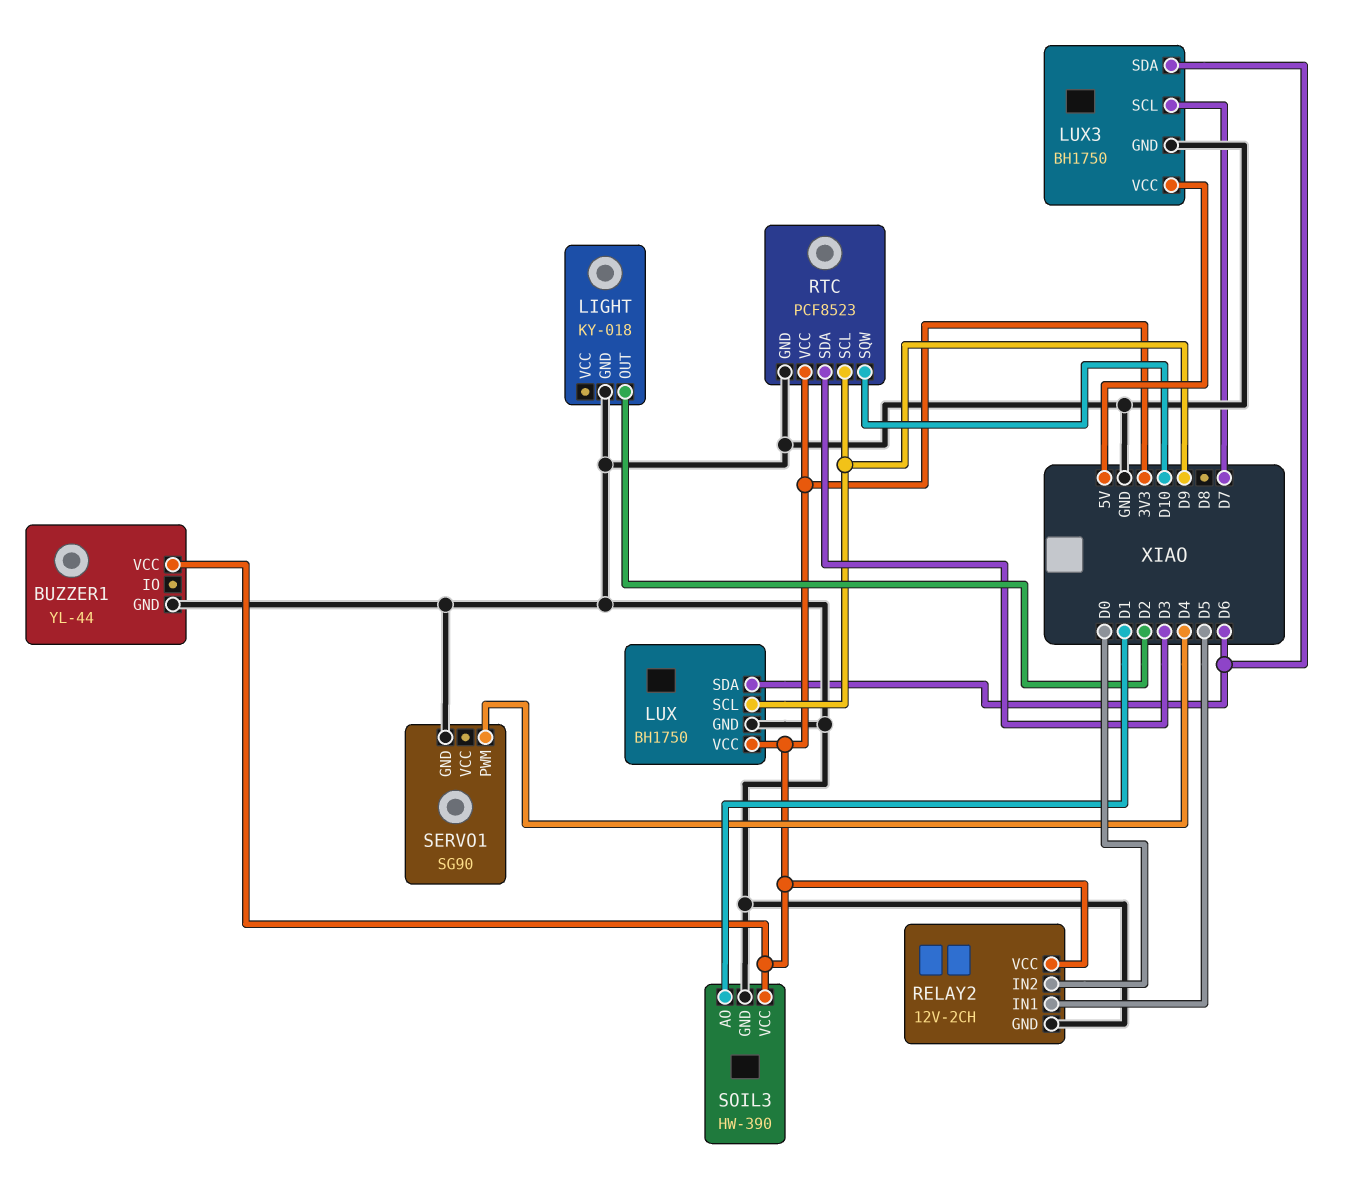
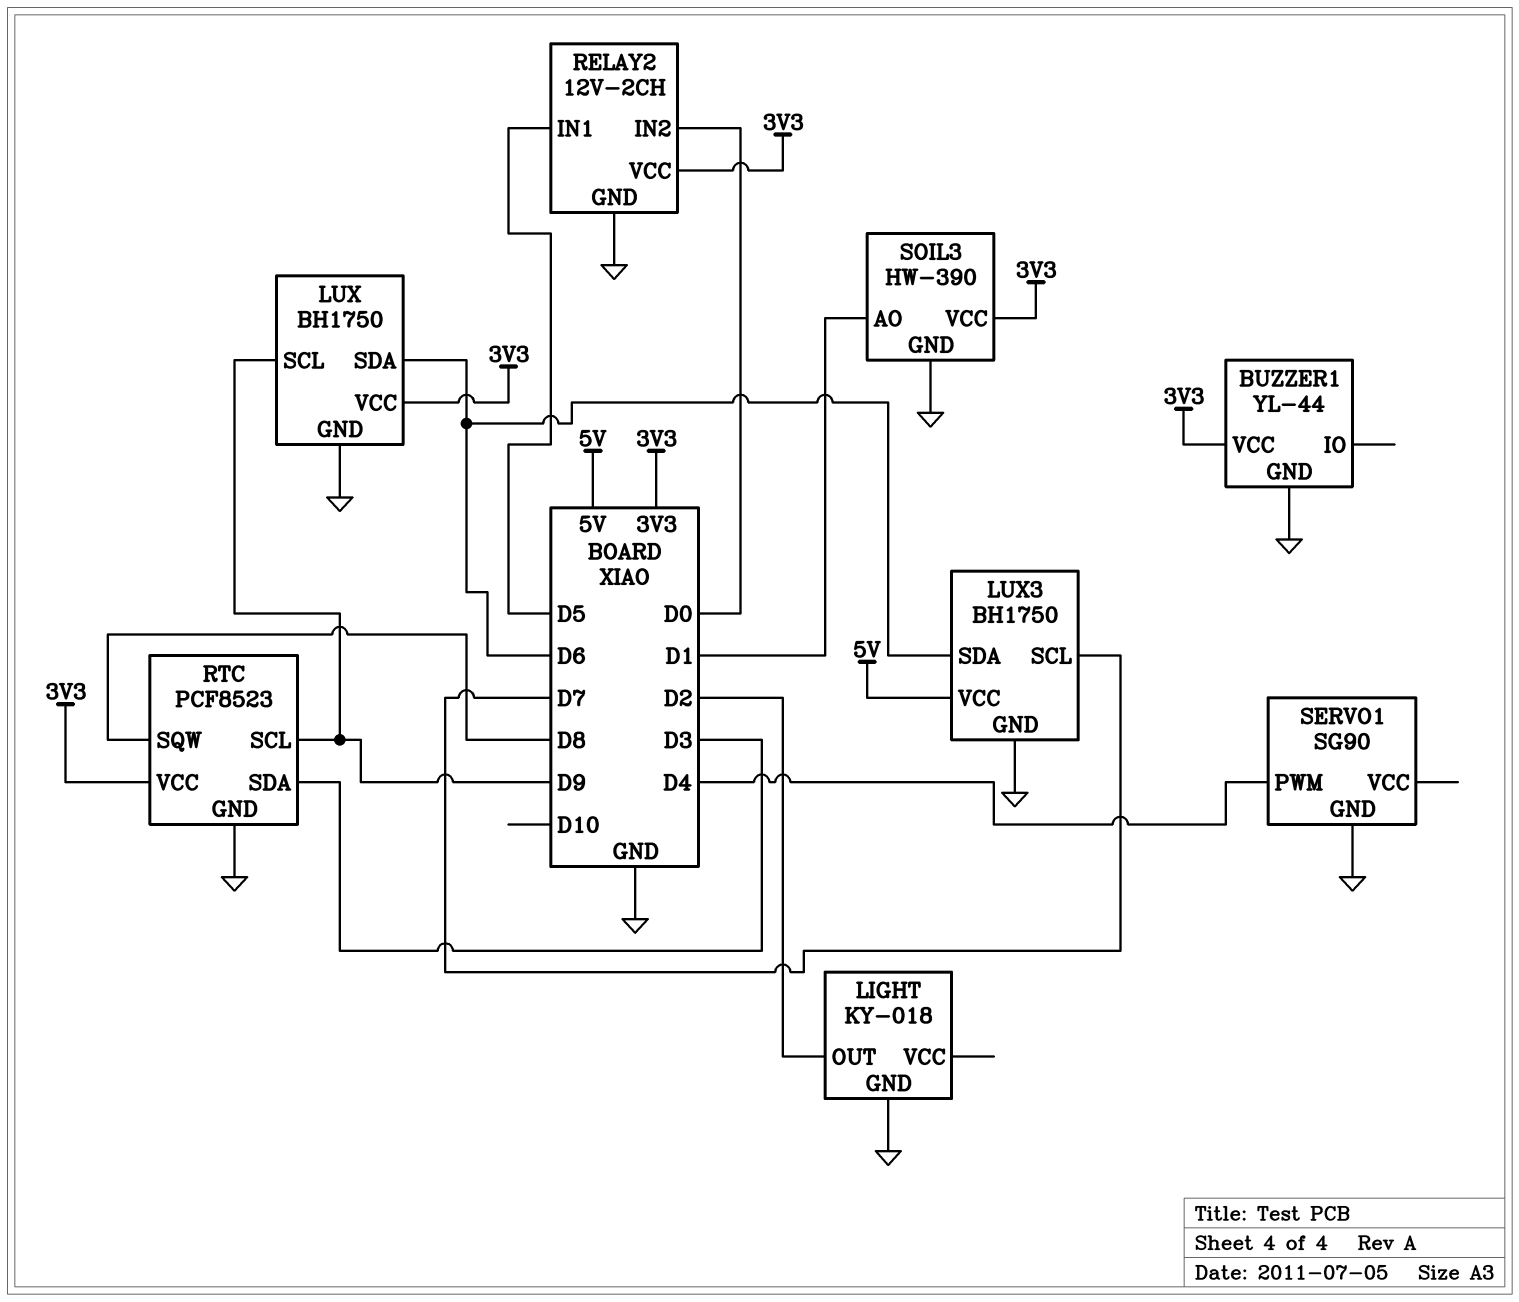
RTC pin SQW: D10 -> D8

